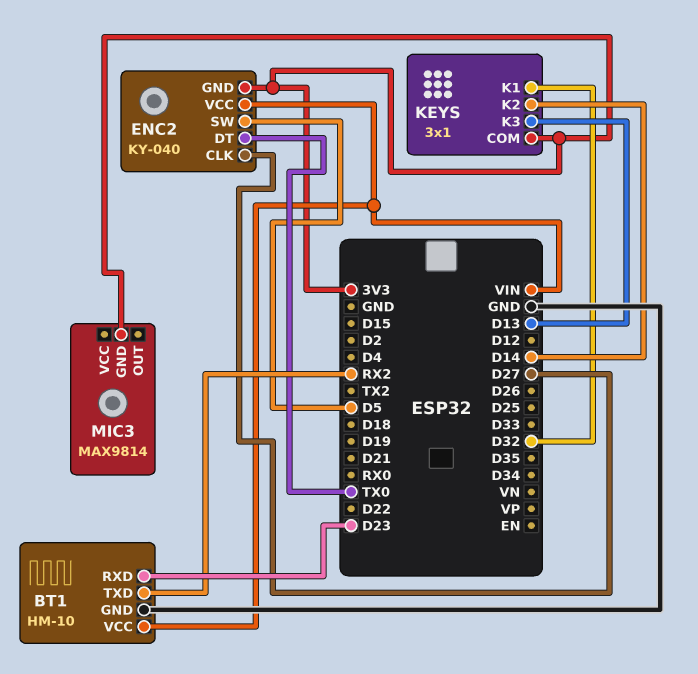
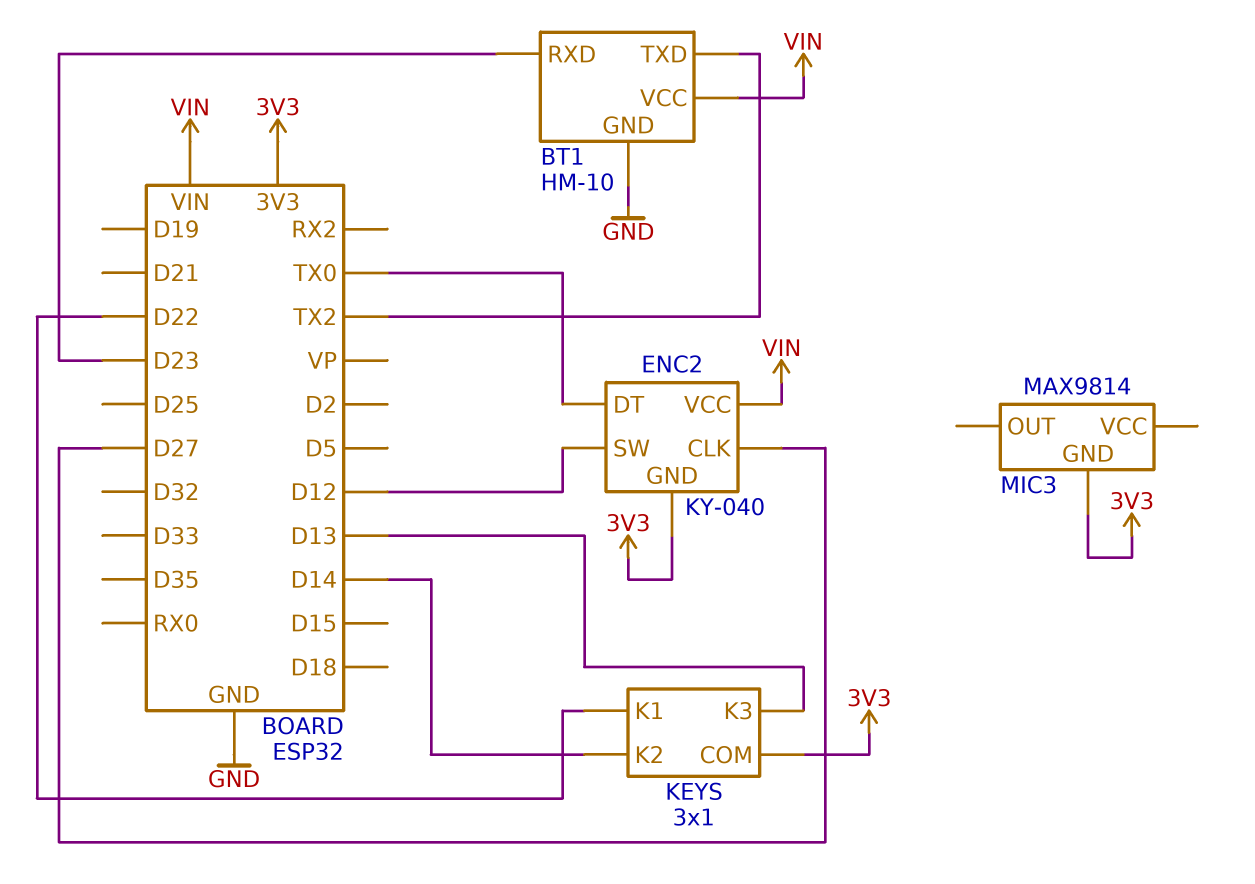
BT1 pin TXD: RX2 -> TX2
ENC2 pin SW: D5 -> D12
KEYS pin K1: D32 -> D22

